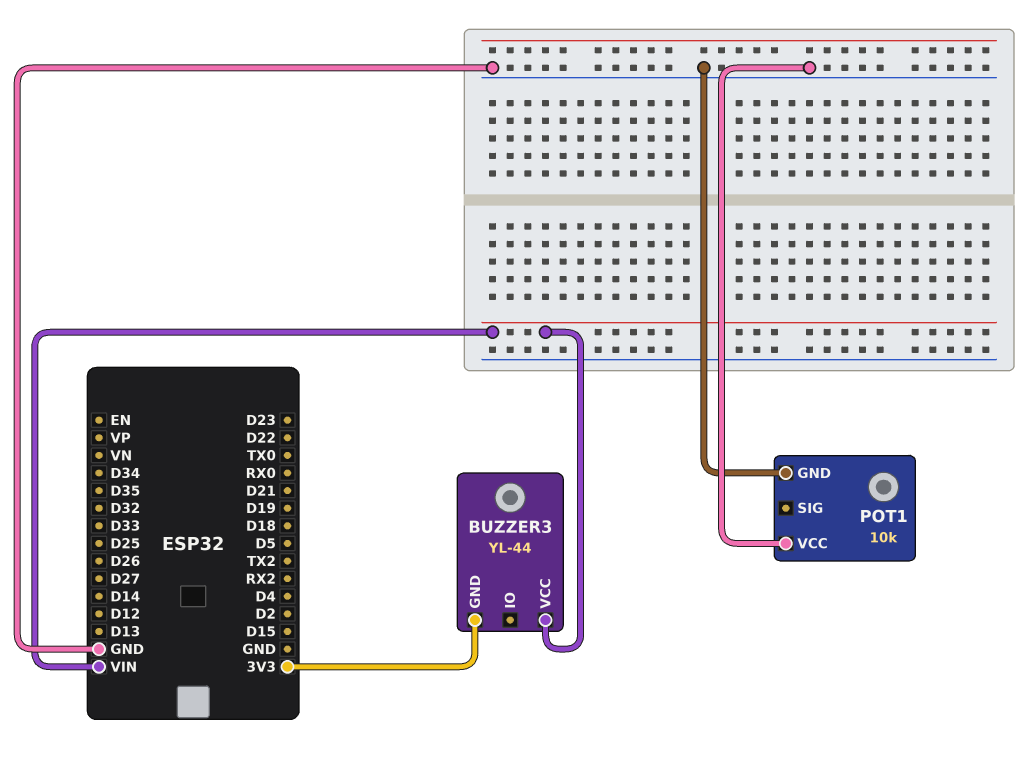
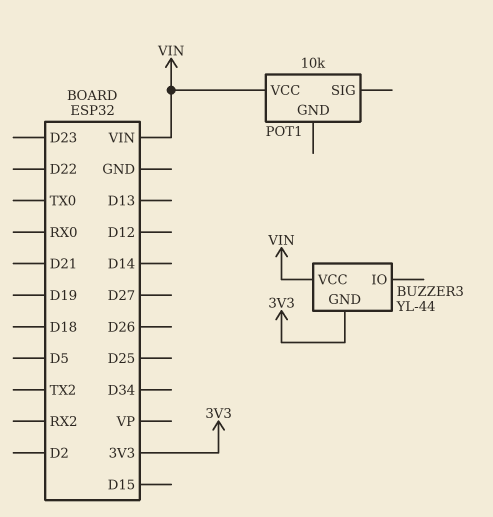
POT1 pin GND: GND -> none
POT1 pin VCC: GND -> VIN

